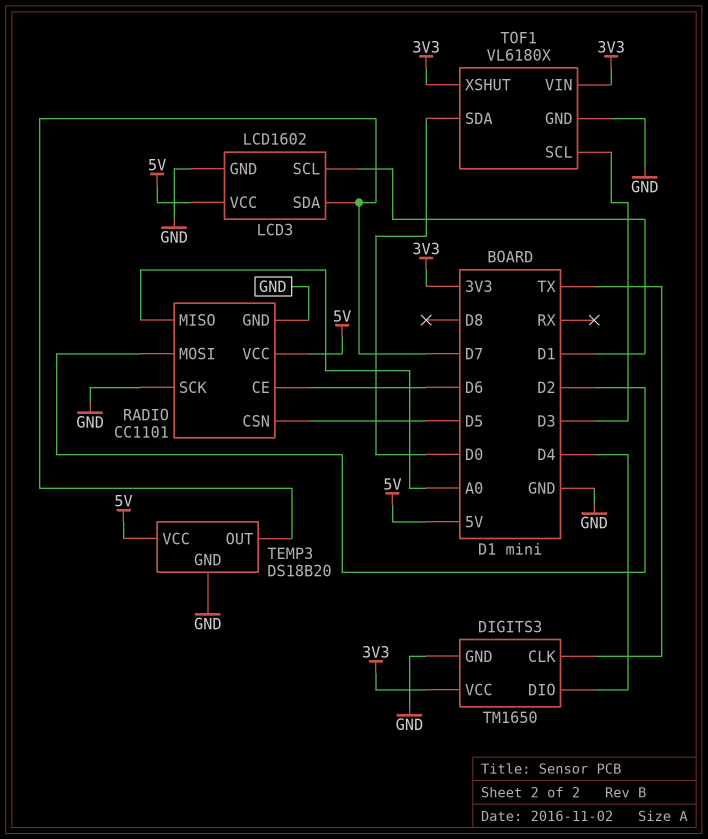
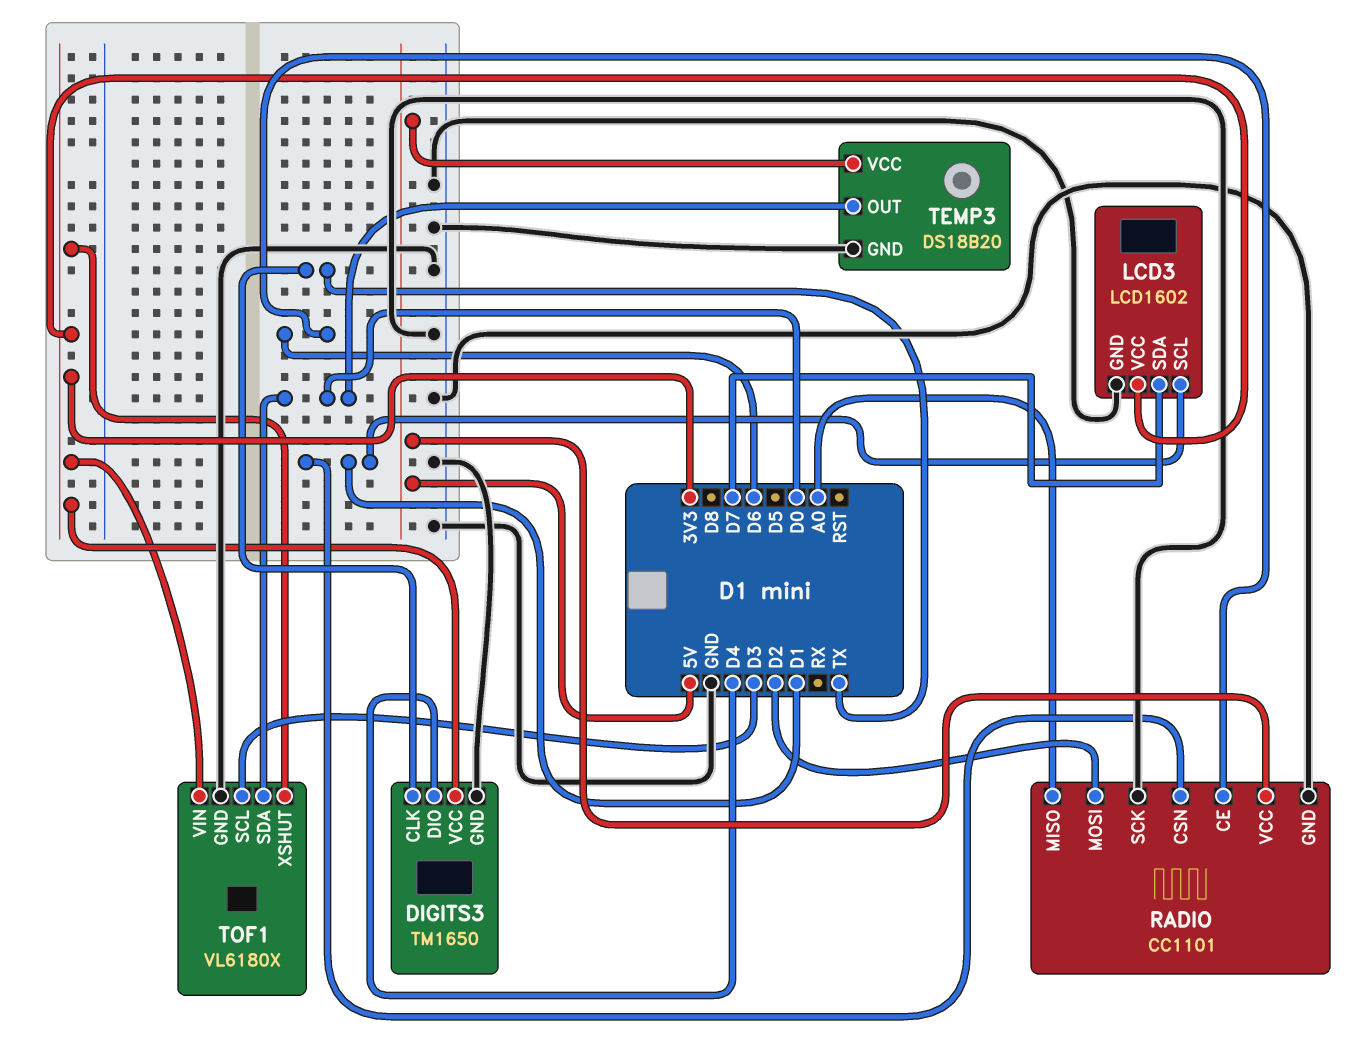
LCD3 pin VCC: 5V -> 3V3
RADIO pin CSN: D5 -> D1
TEMP3 pin OUT: D7 -> D0

